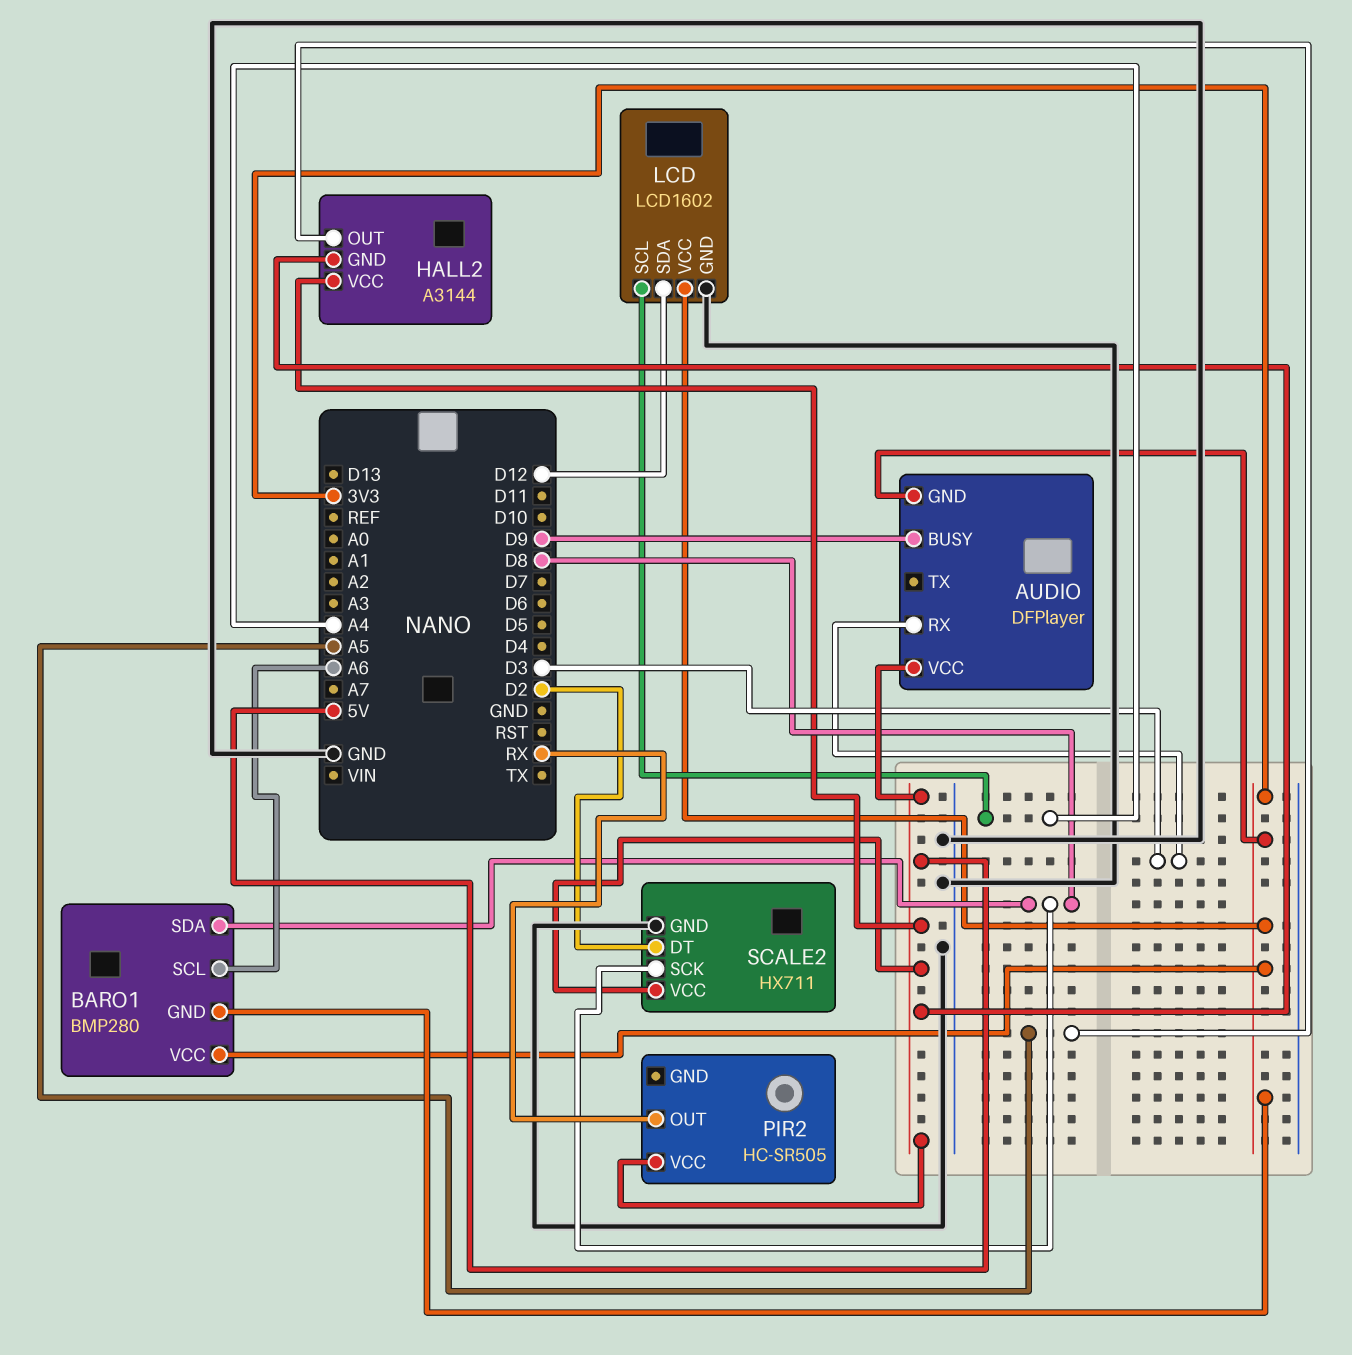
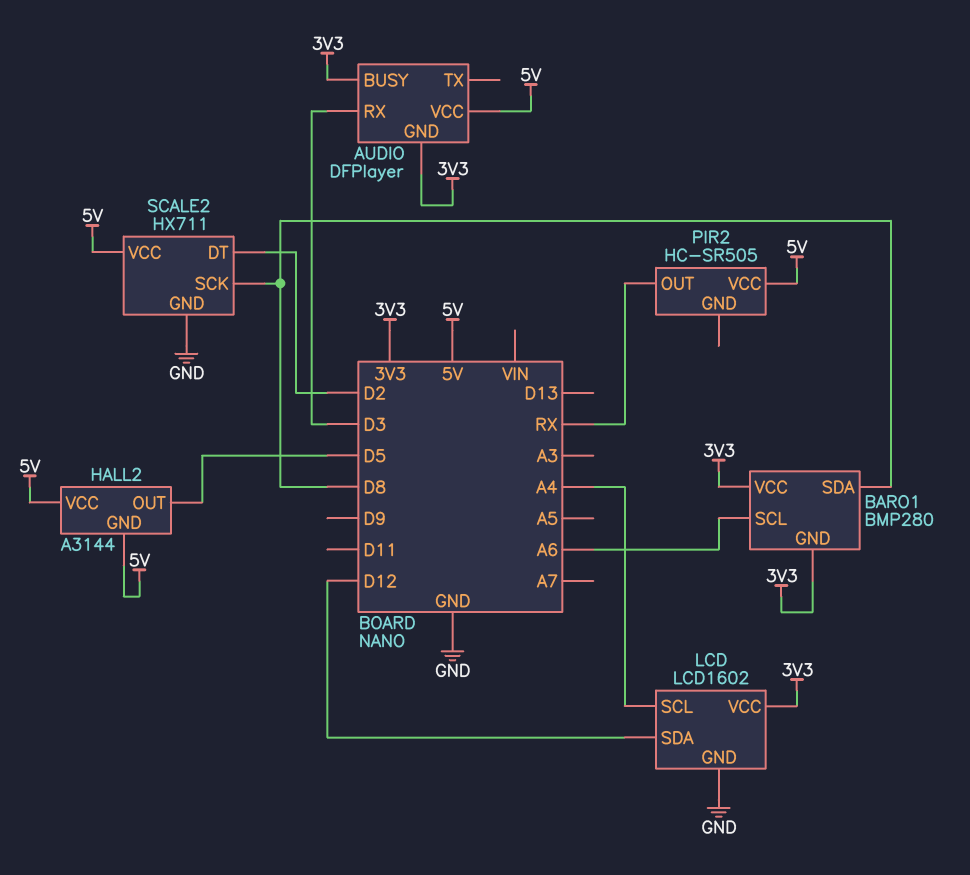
AUDIO pin BUSY: D9 -> 3V3
HALL2 pin OUT: A5 -> D5

